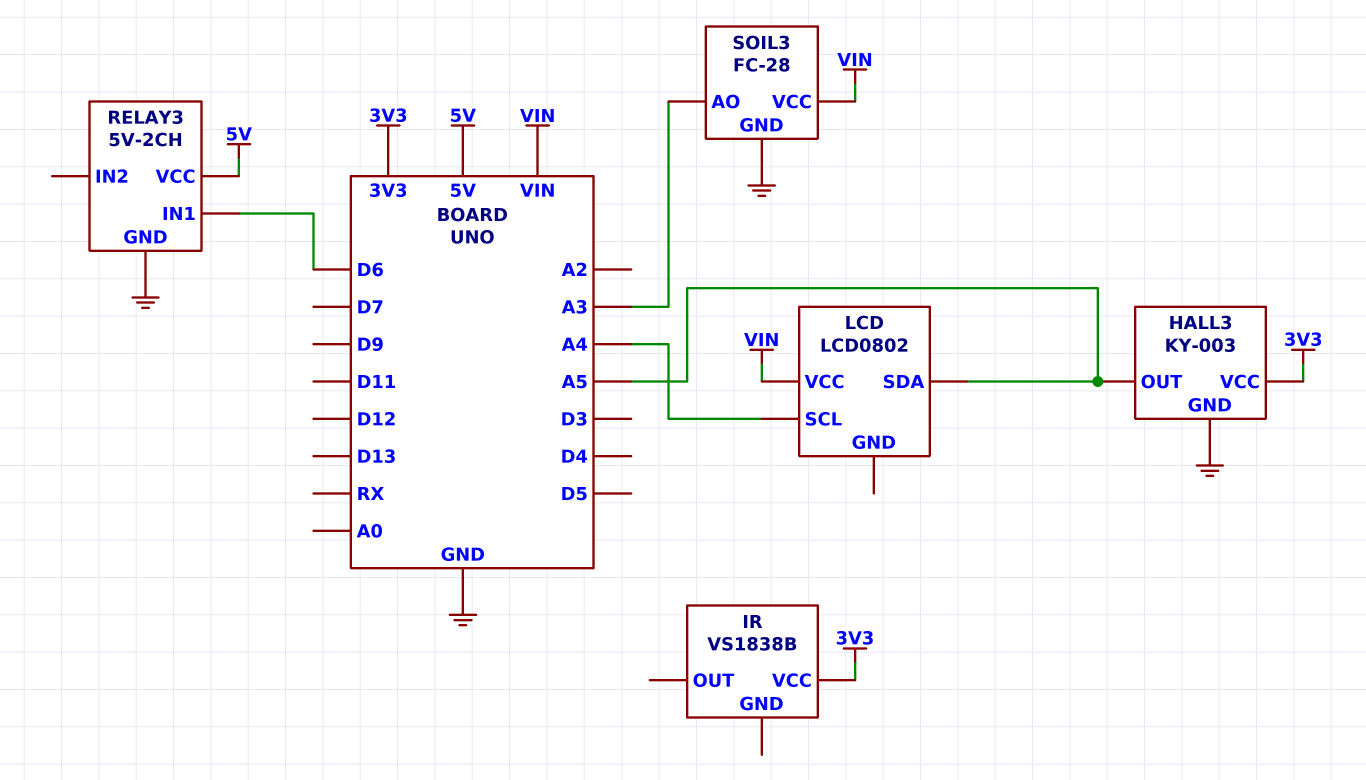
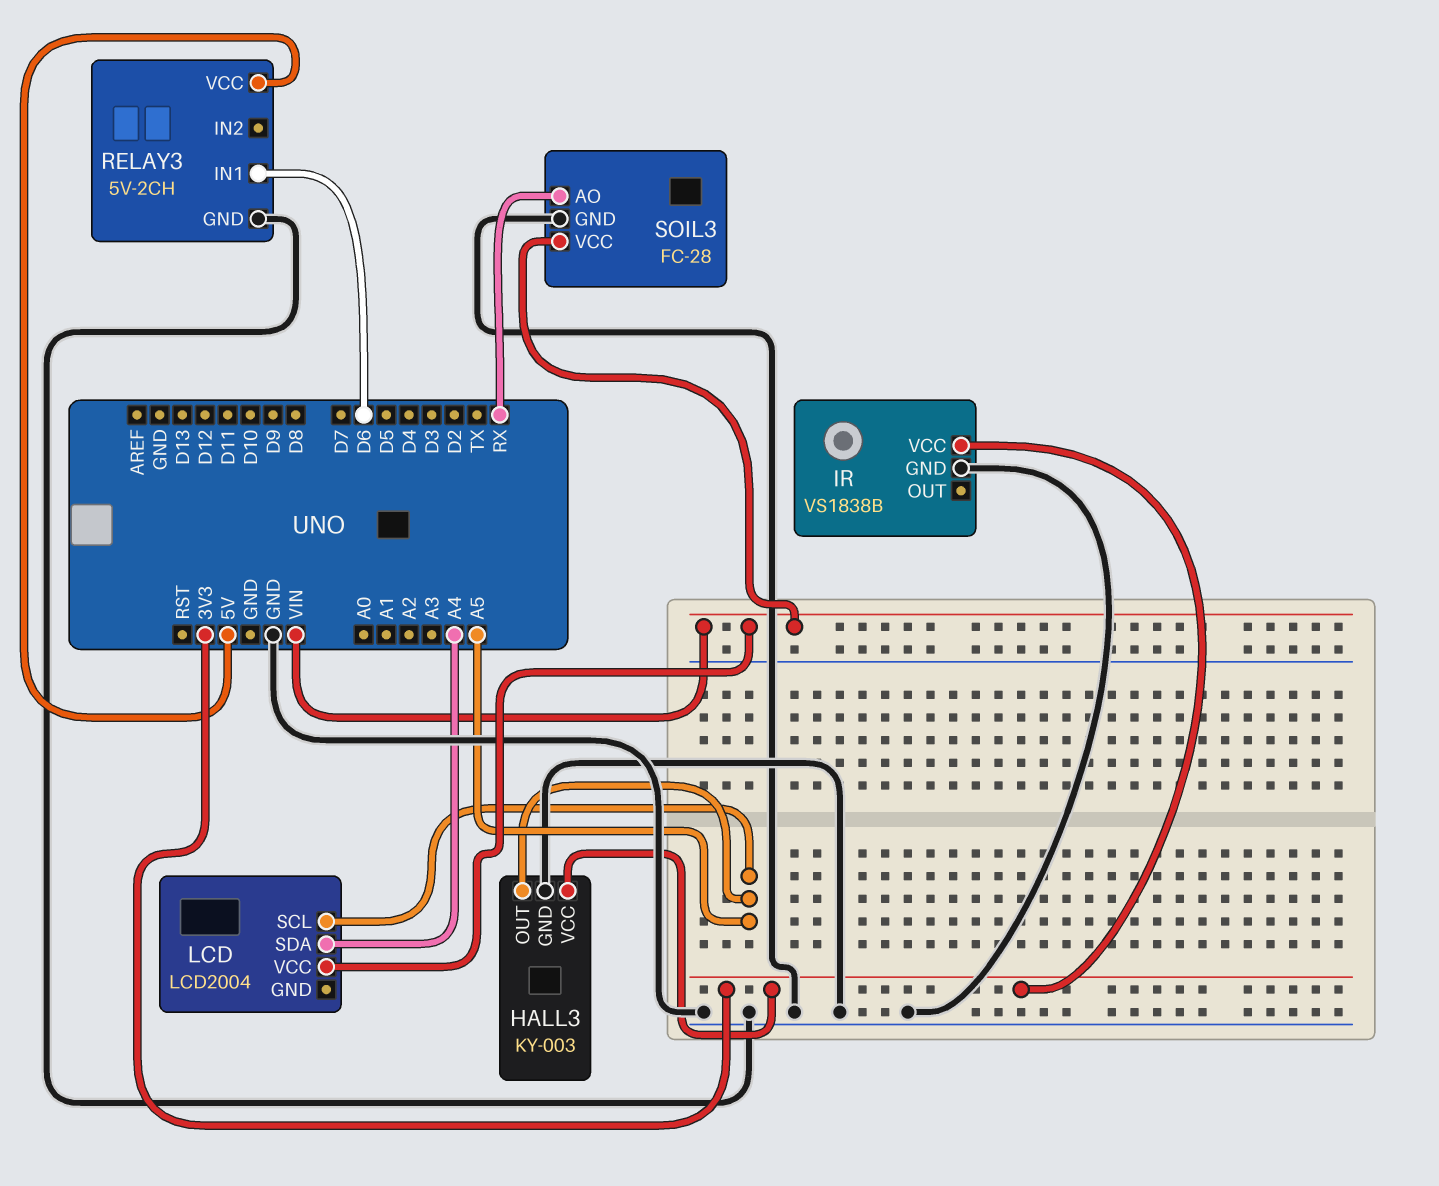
IR pin GND: none -> GND
LCD: LCD0802 -> LCD2004
LCD pin SCL: A4 -> A5
LCD pin SDA: A5 -> A4
SOIL3 pin AO: A3 -> RX

